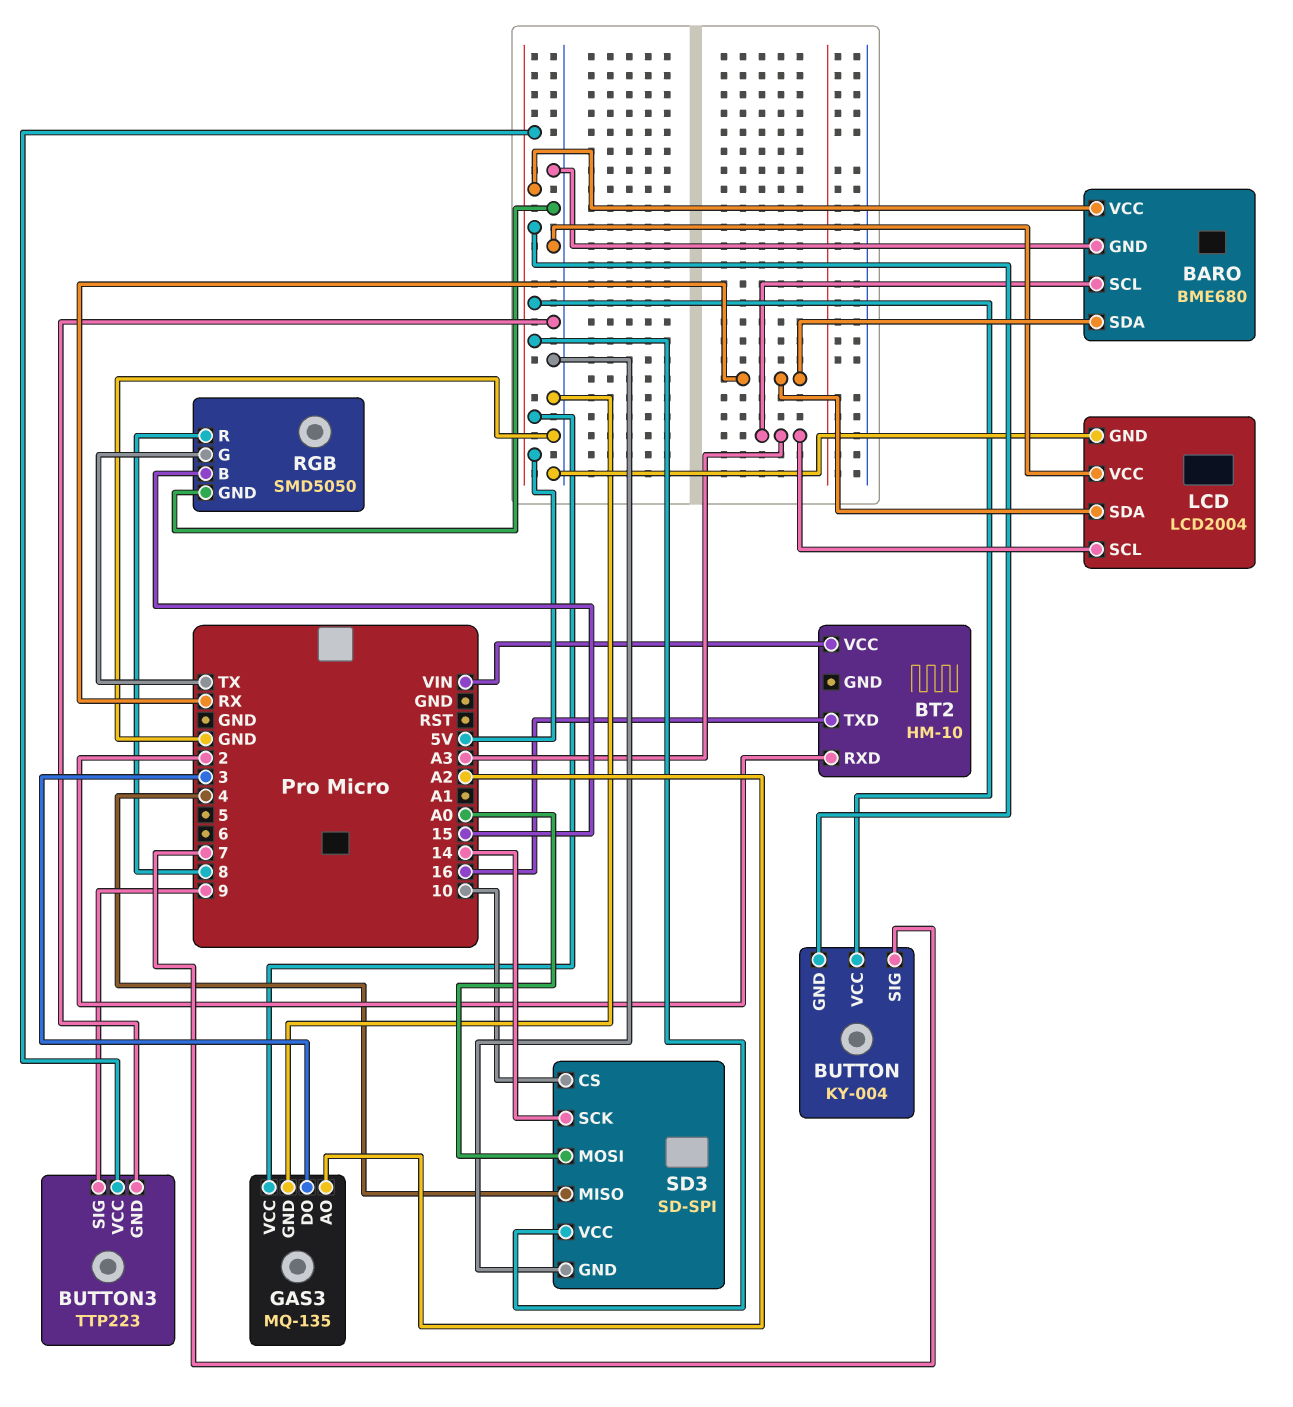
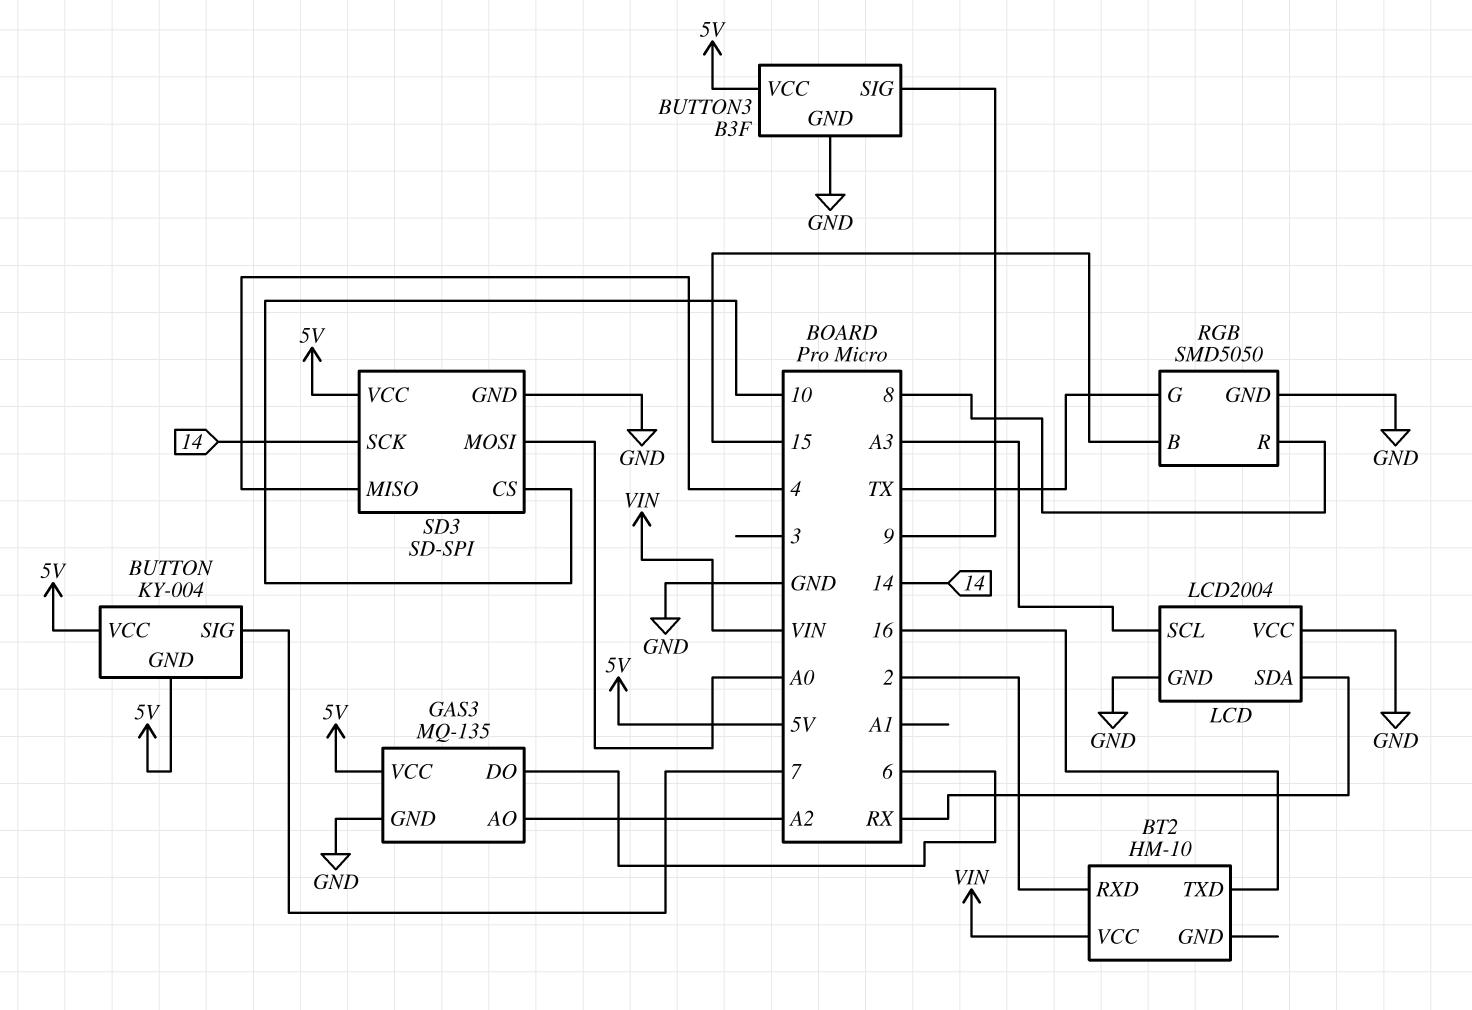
BARO: BME680 -> none
BARO pin GND: GND -> none
BARO pin SCL: A3 -> none
BARO pin SDA: RX -> none
BARO pin VCC: 5V -> none
BUTTON3: TTP223 -> B3F
GAS3 pin DO: 3 -> 6

